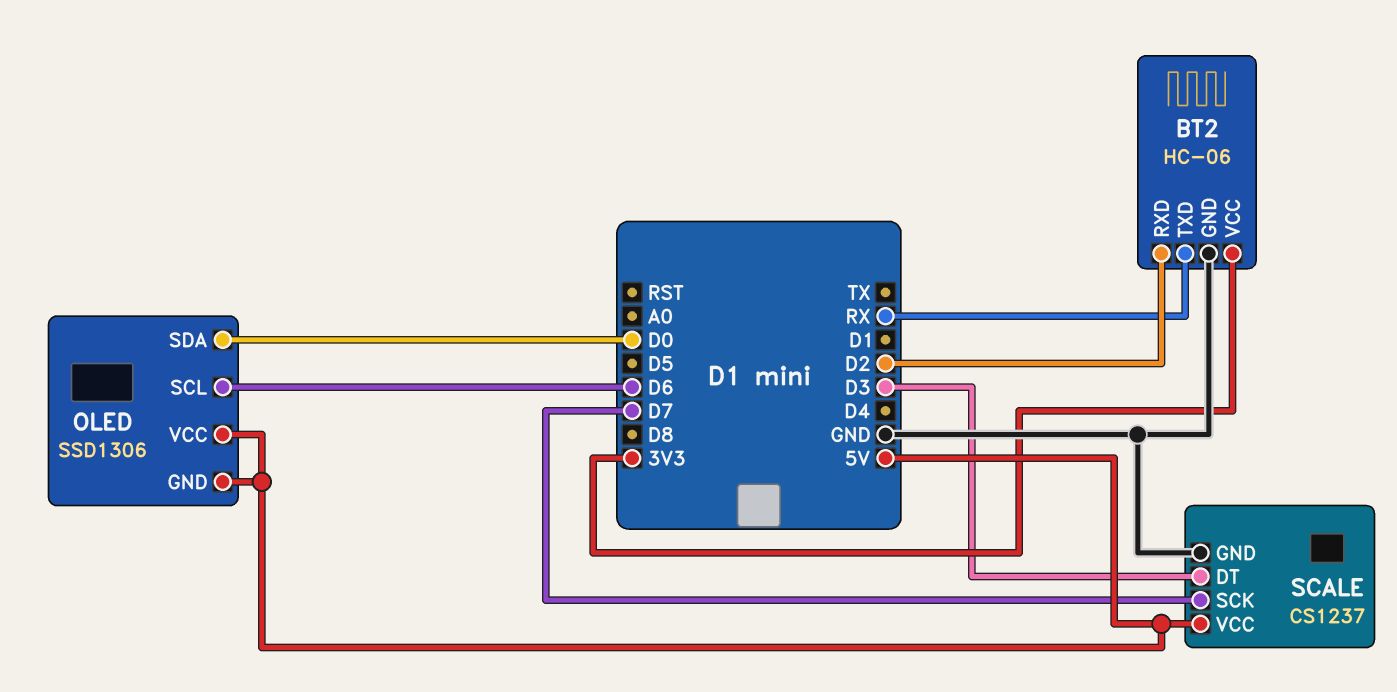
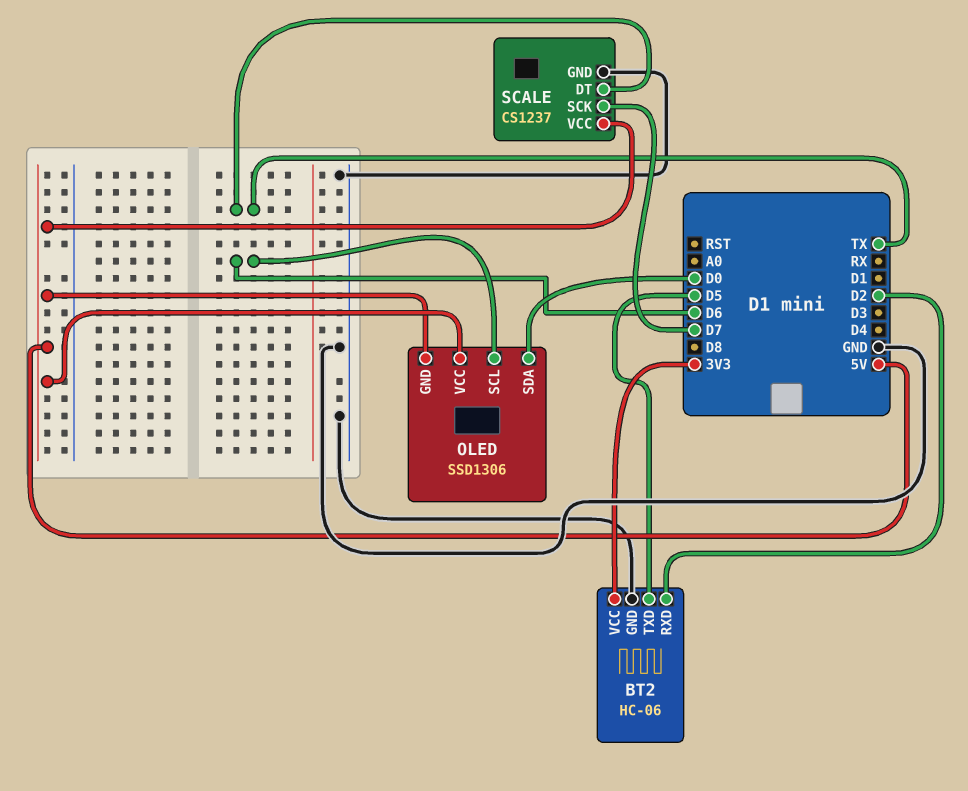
BT2 pin TXD: RX -> D5
SCALE pin DT: D3 -> TX

